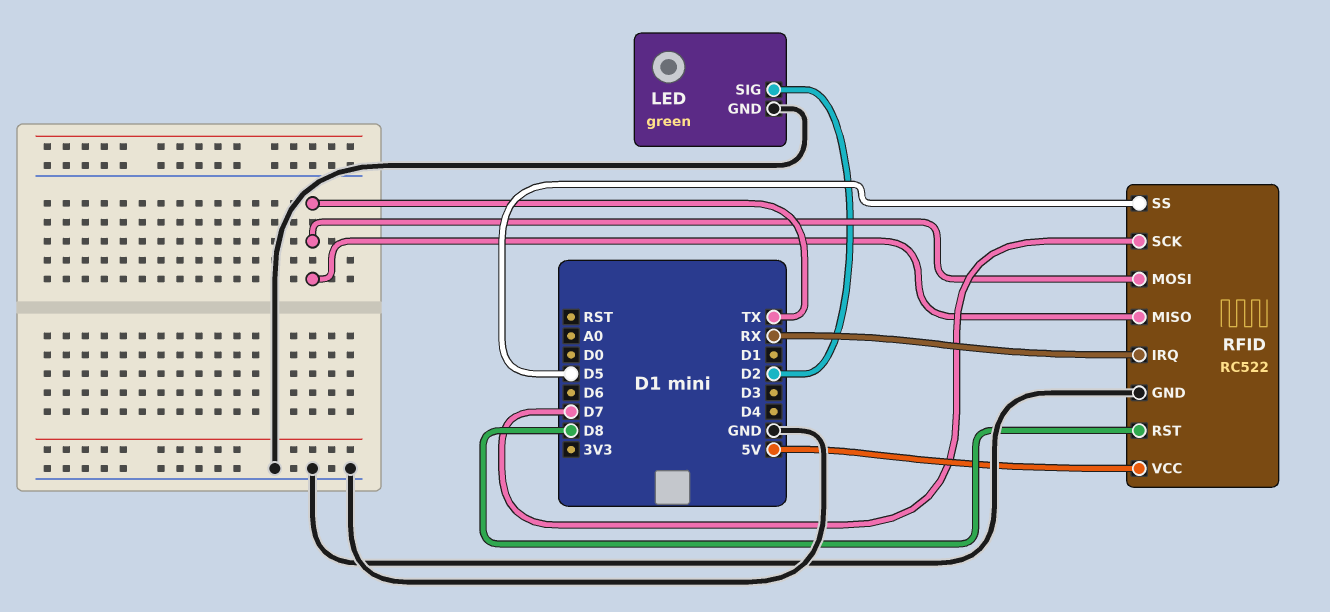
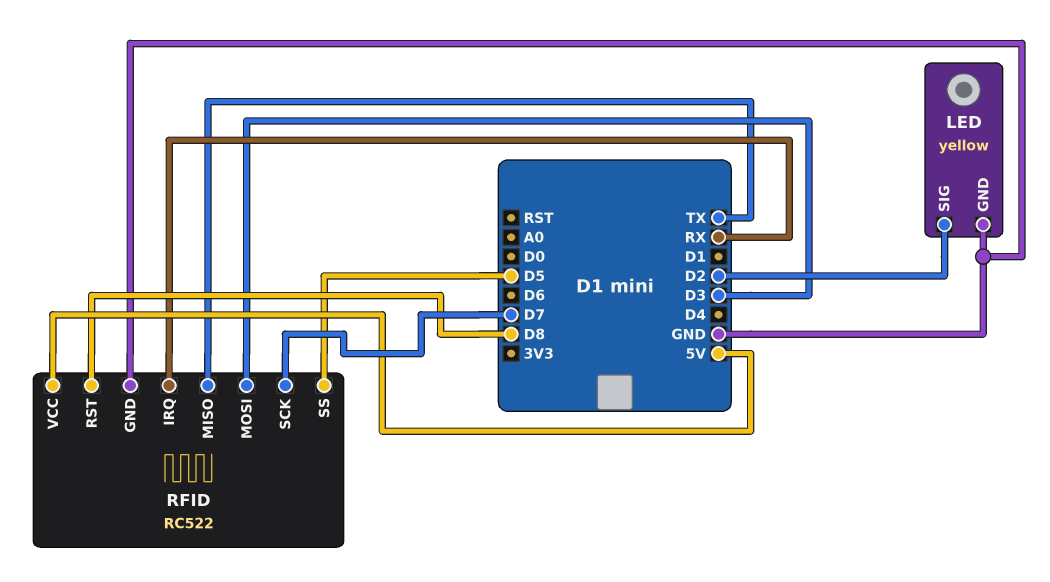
LED: green -> yellow
RFID pin MOSI: TX -> D3

